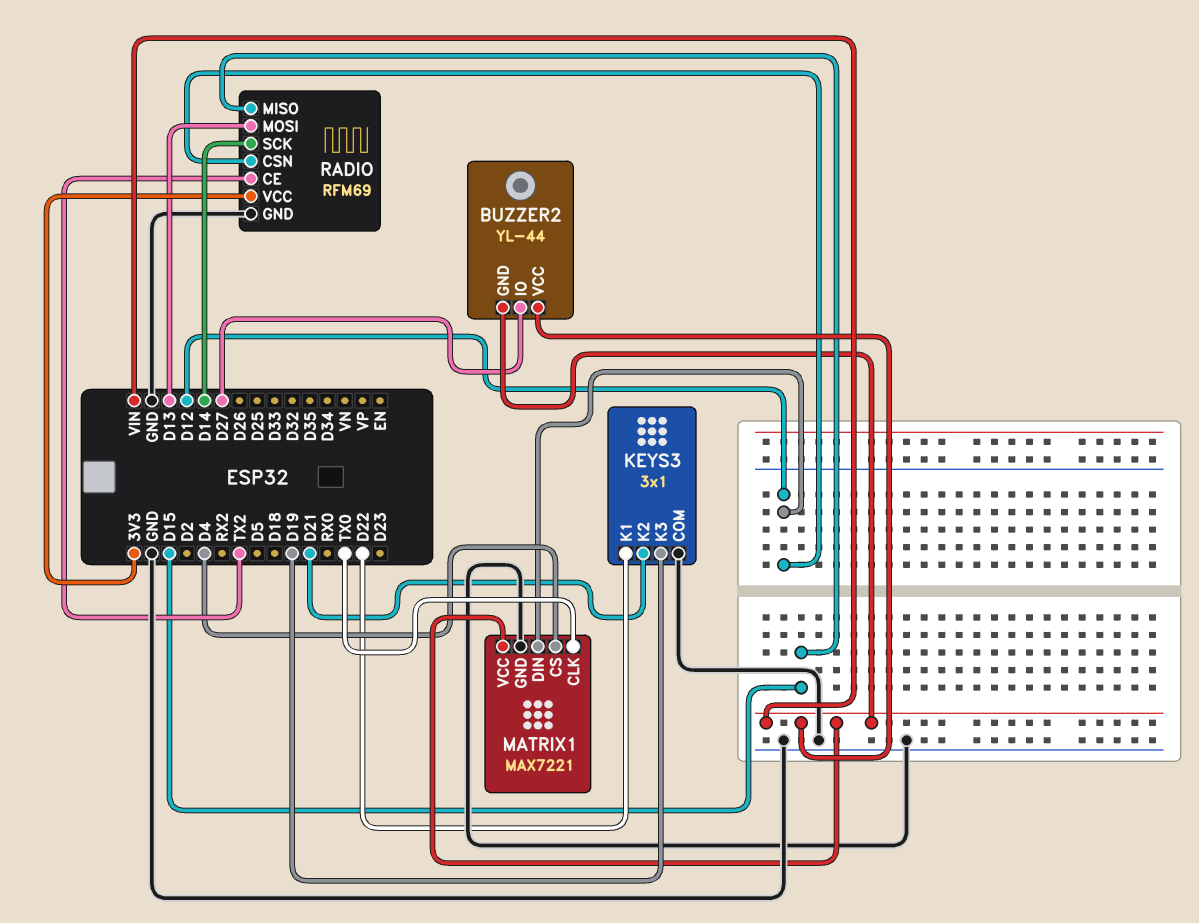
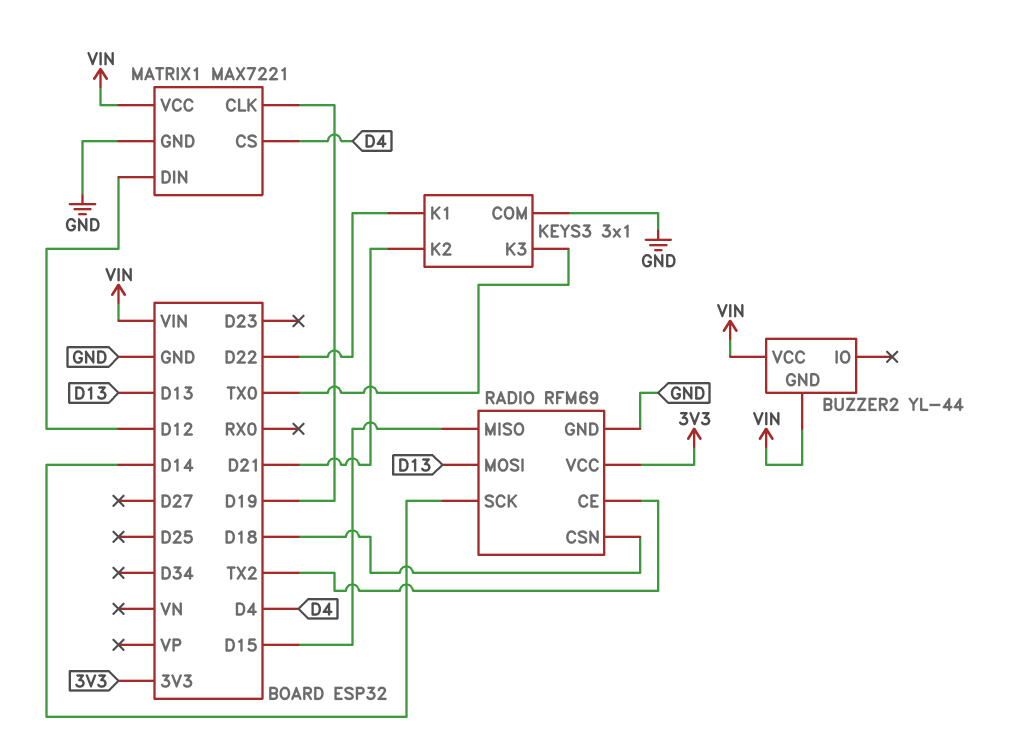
BUZZER2 pin IO: D27 -> none
KEYS3 pin K3: D19 -> TX0
MATRIX1 pin CLK: TX0 -> D19
RADIO pin CSN: D12 -> D18

